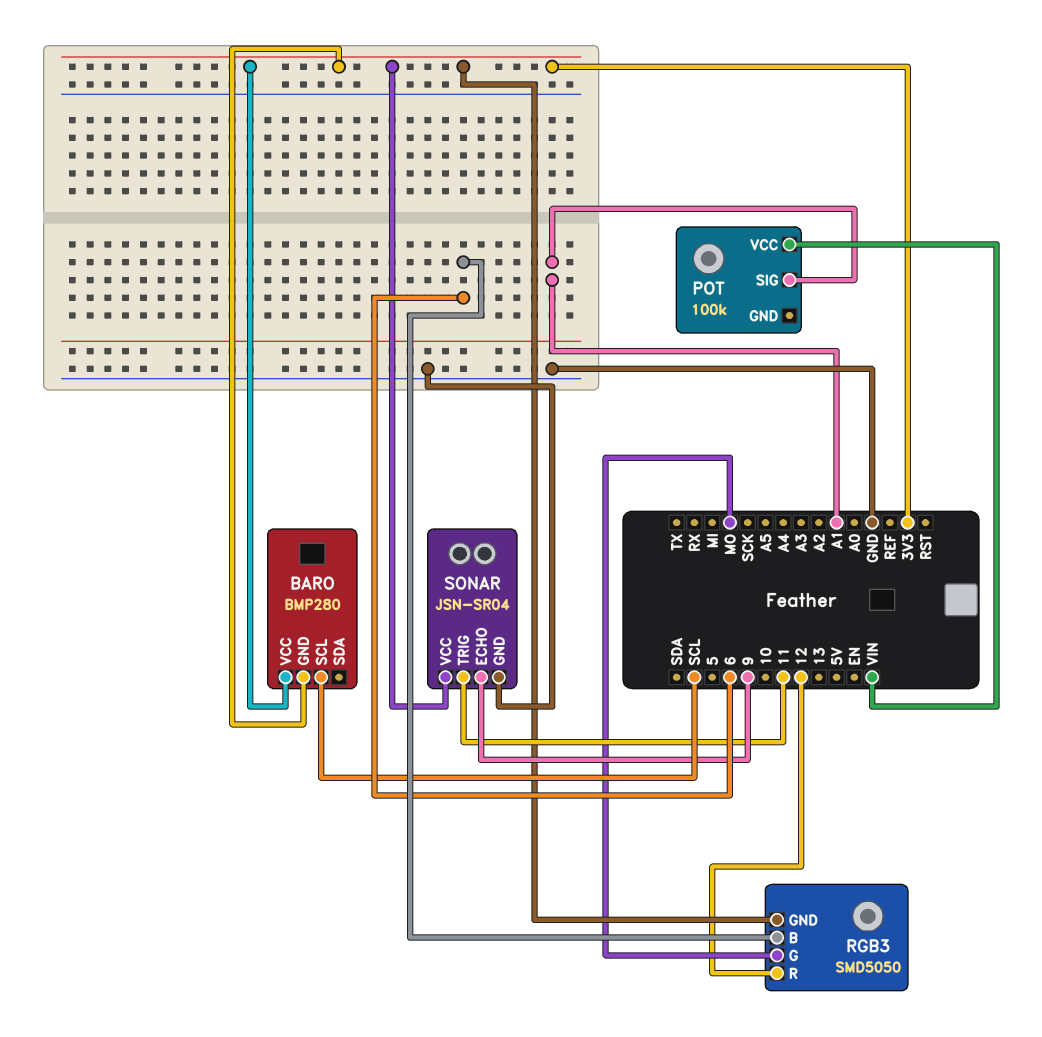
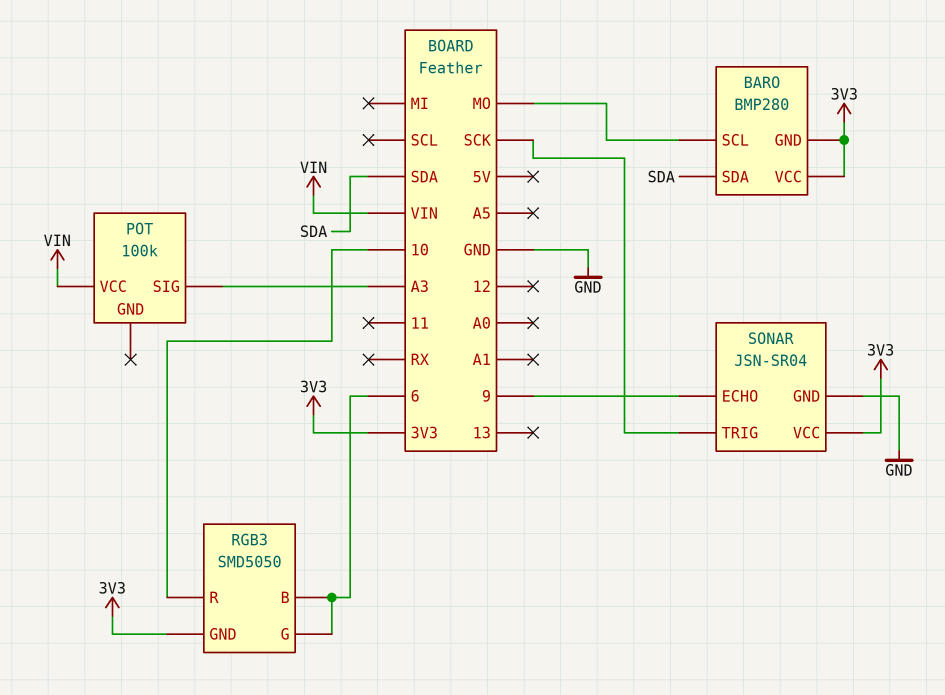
BARO pin SCL: SCL -> MO
BARO pin SDA: none -> SDA
POT pin SIG: A1 -> A3
RGB3 pin G: MO -> 6
RGB3 pin R: 12 -> 10
SONAR pin TRIG: 11 -> SCK

